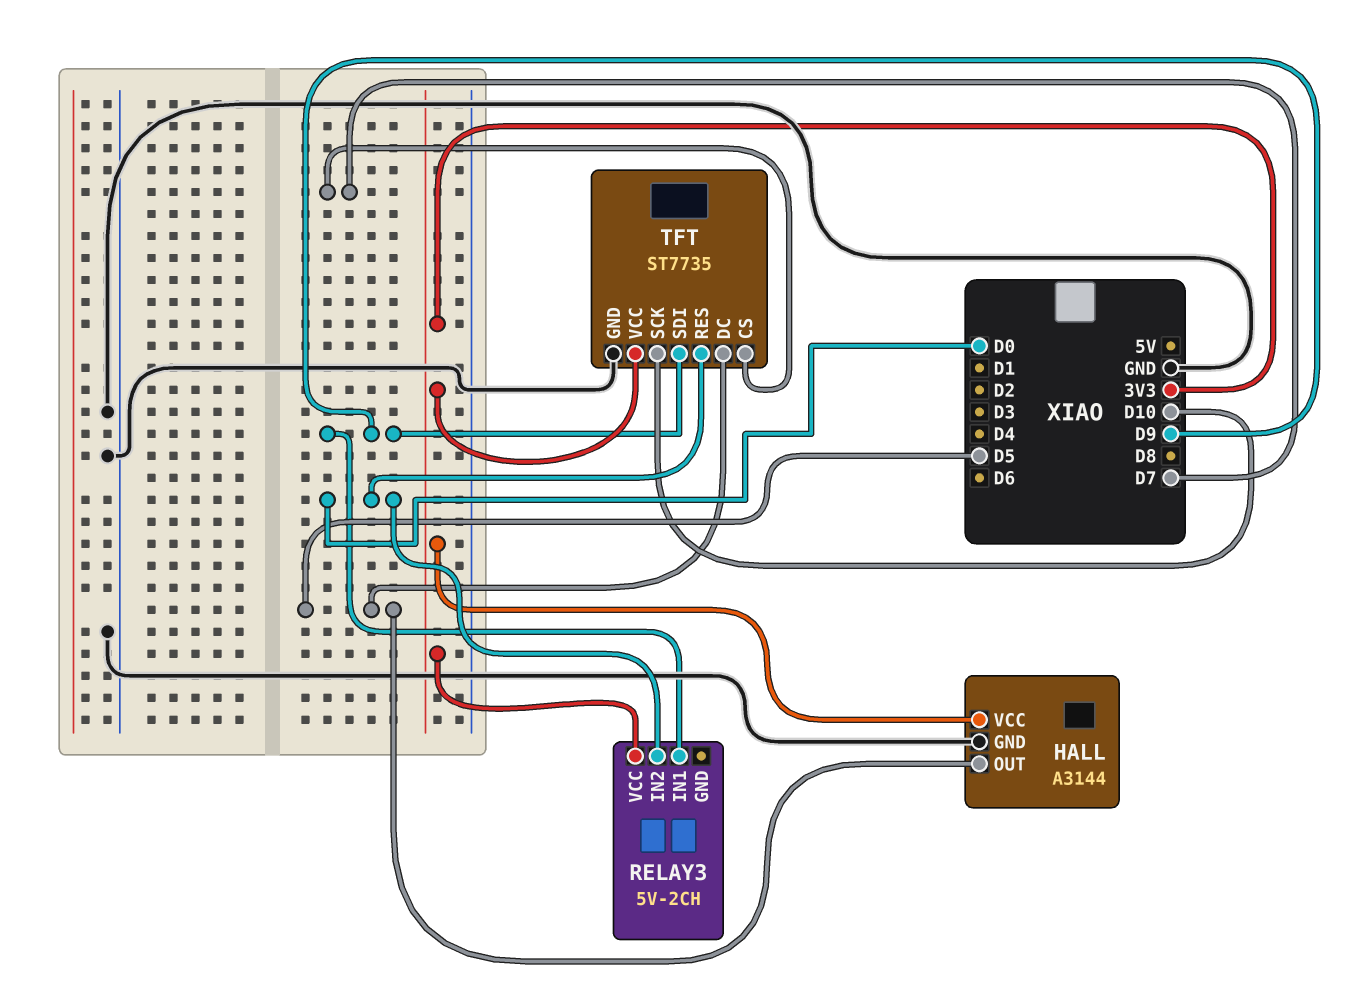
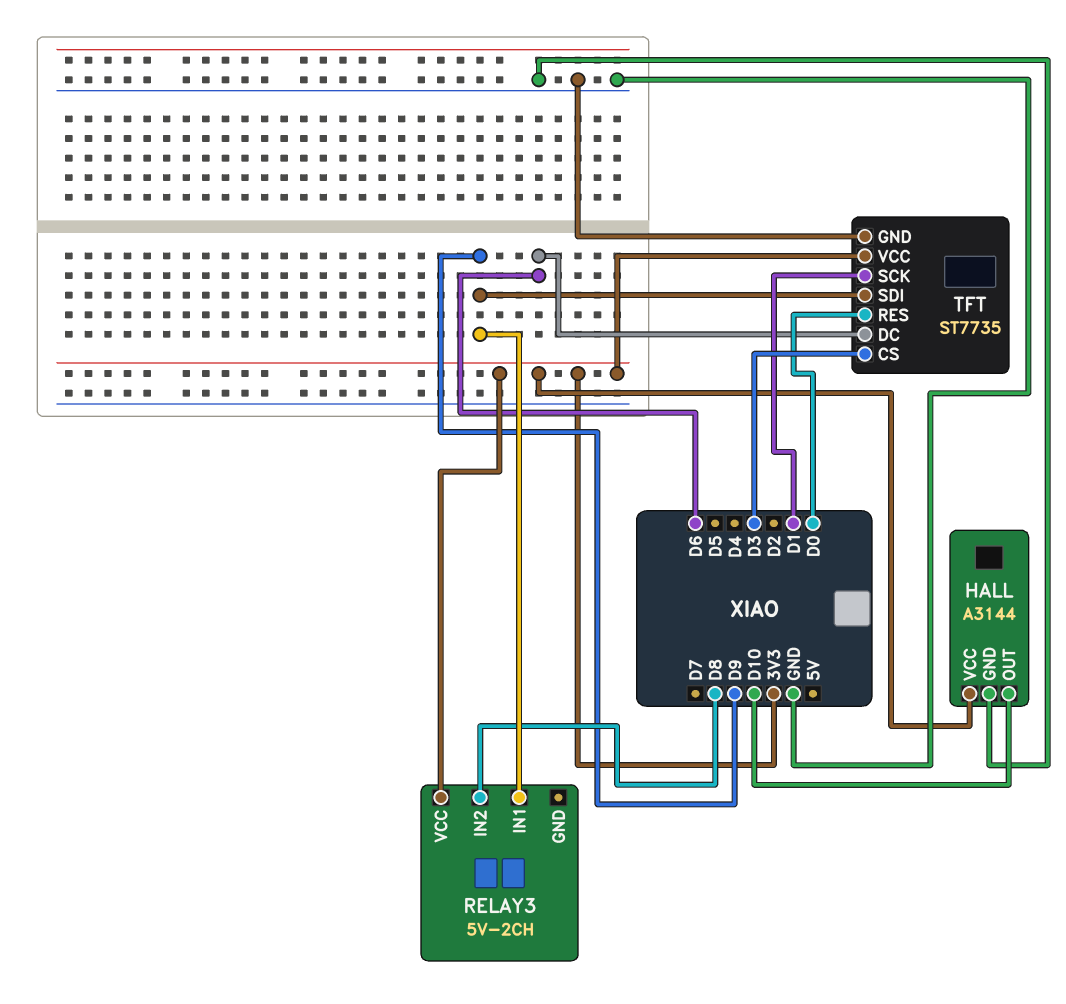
HALL pin OUT: D5 -> D10
RELAY3 pin IN2: D0 -> D8
TFT pin CS: D7 -> D3
TFT pin DC: D5 -> D6
TFT pin SCK: D10 -> D1

